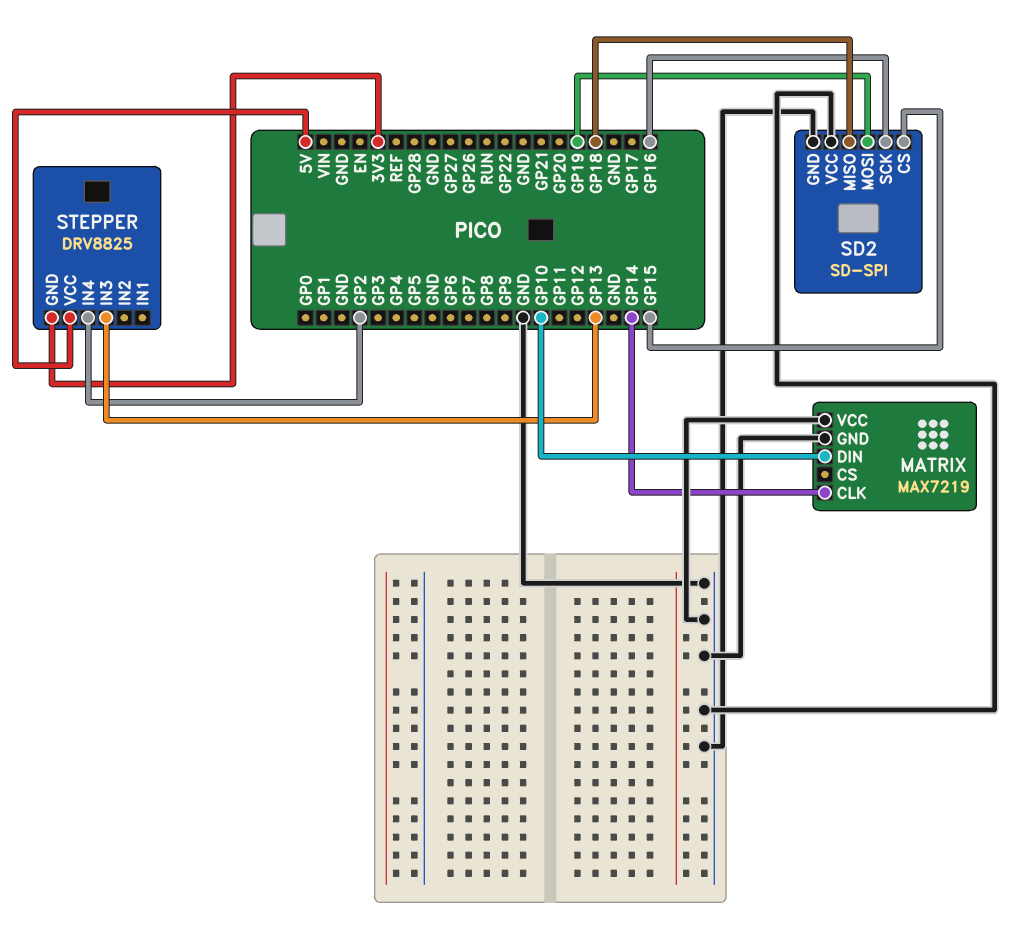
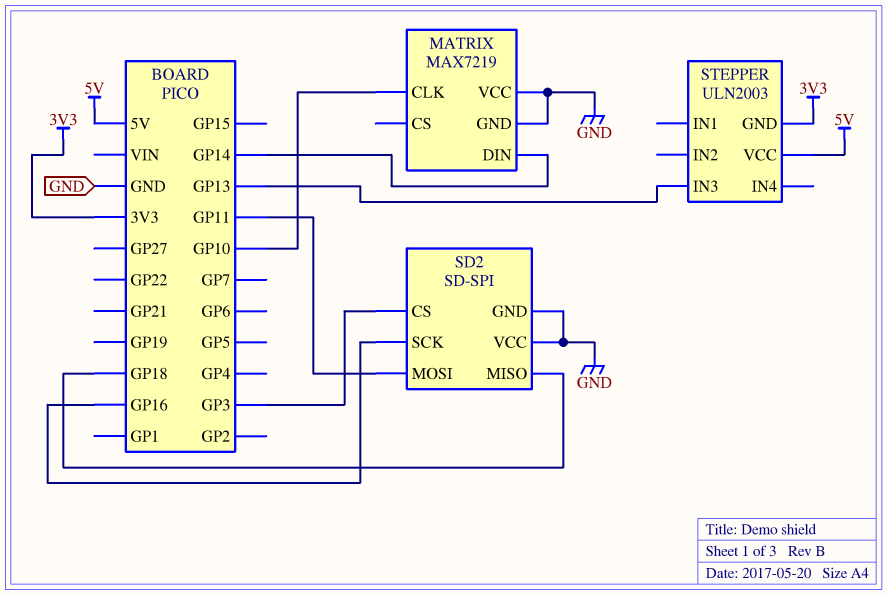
MATRIX pin CLK: GP14 -> GP10
MATRIX pin DIN: GP10 -> GP14
SD2 pin CS: GP15 -> GP3
SD2 pin MOSI: GP19 -> GP11
STEPPER: DRV8825 -> ULN2003
STEPPER pin IN4: GP2 -> none

